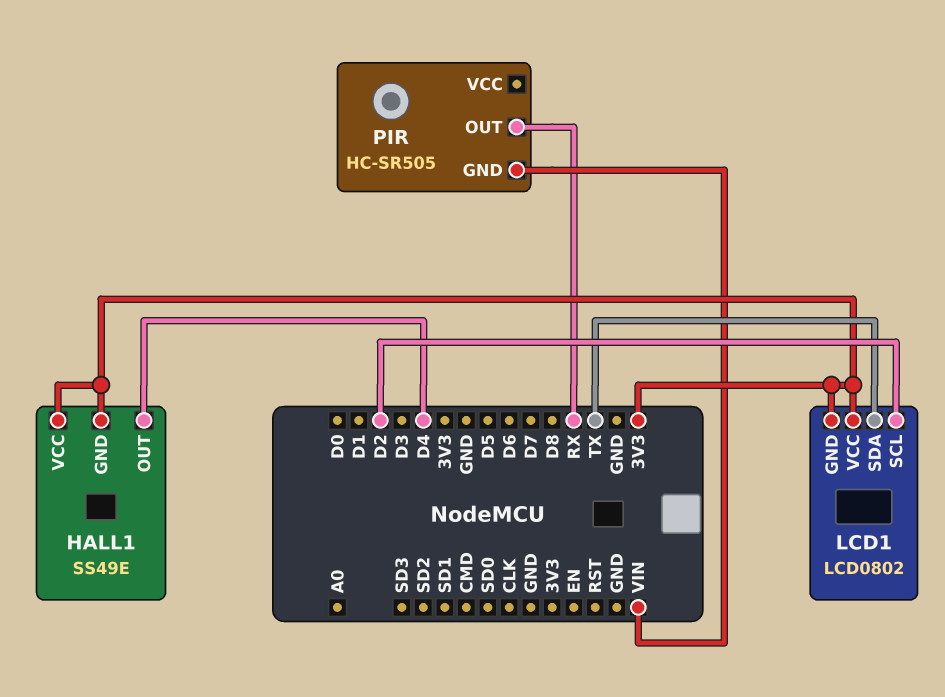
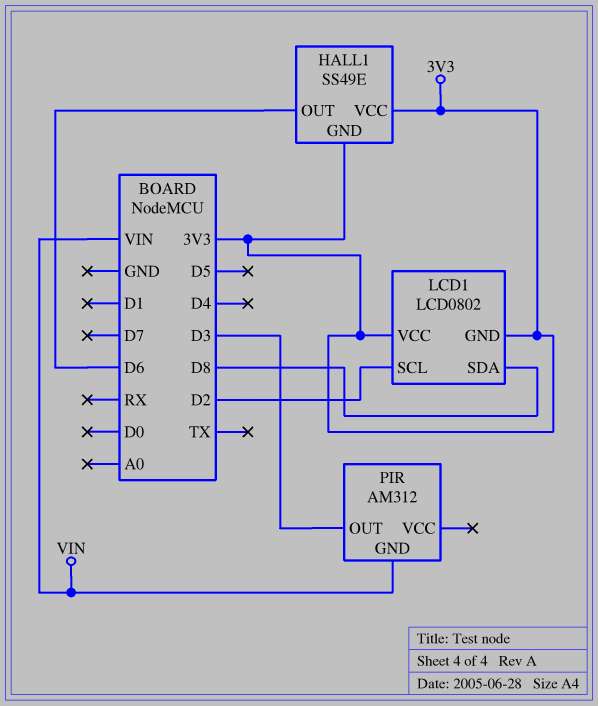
HALL1 pin OUT: D4 -> D6
LCD1 pin SDA: TX -> D8
PIR: HC-SR505 -> AM312
PIR pin OUT: RX -> D3

